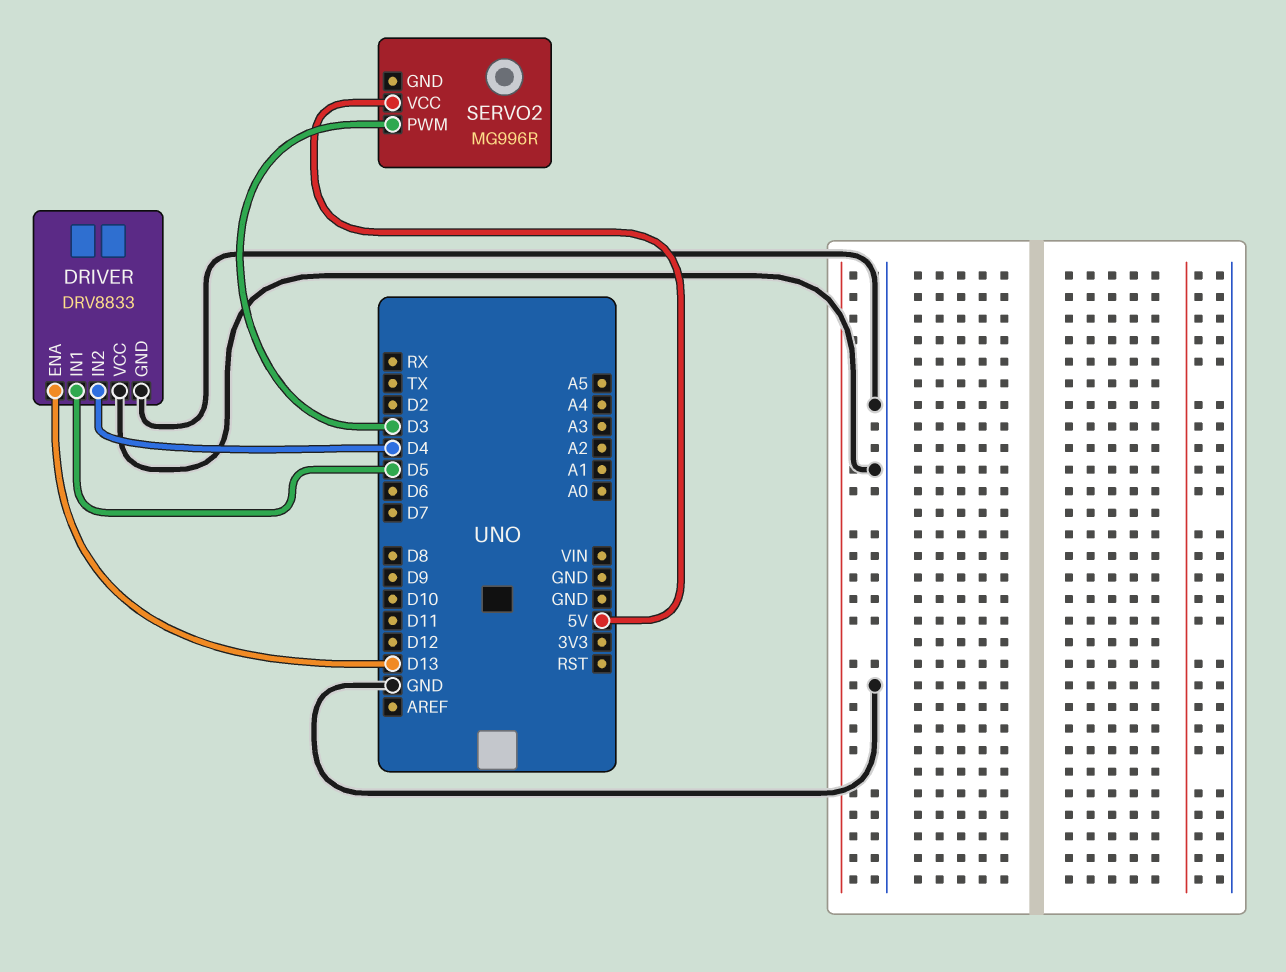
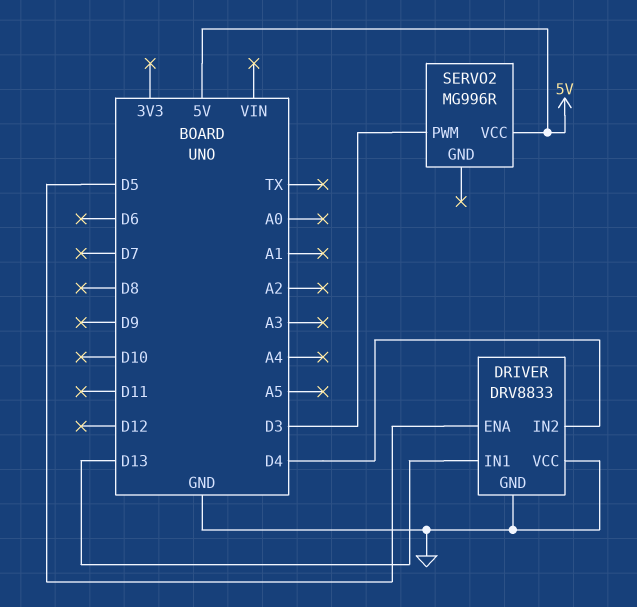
DRIVER pin ENA: D13 -> D5
DRIVER pin IN1: D5 -> D13

